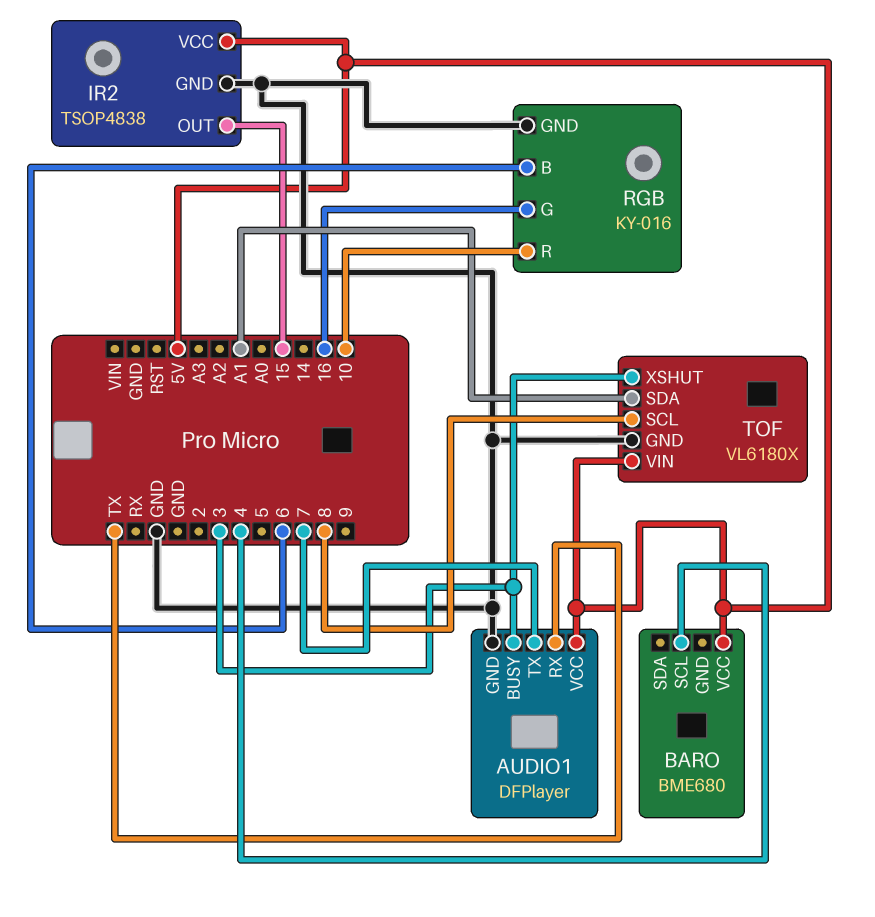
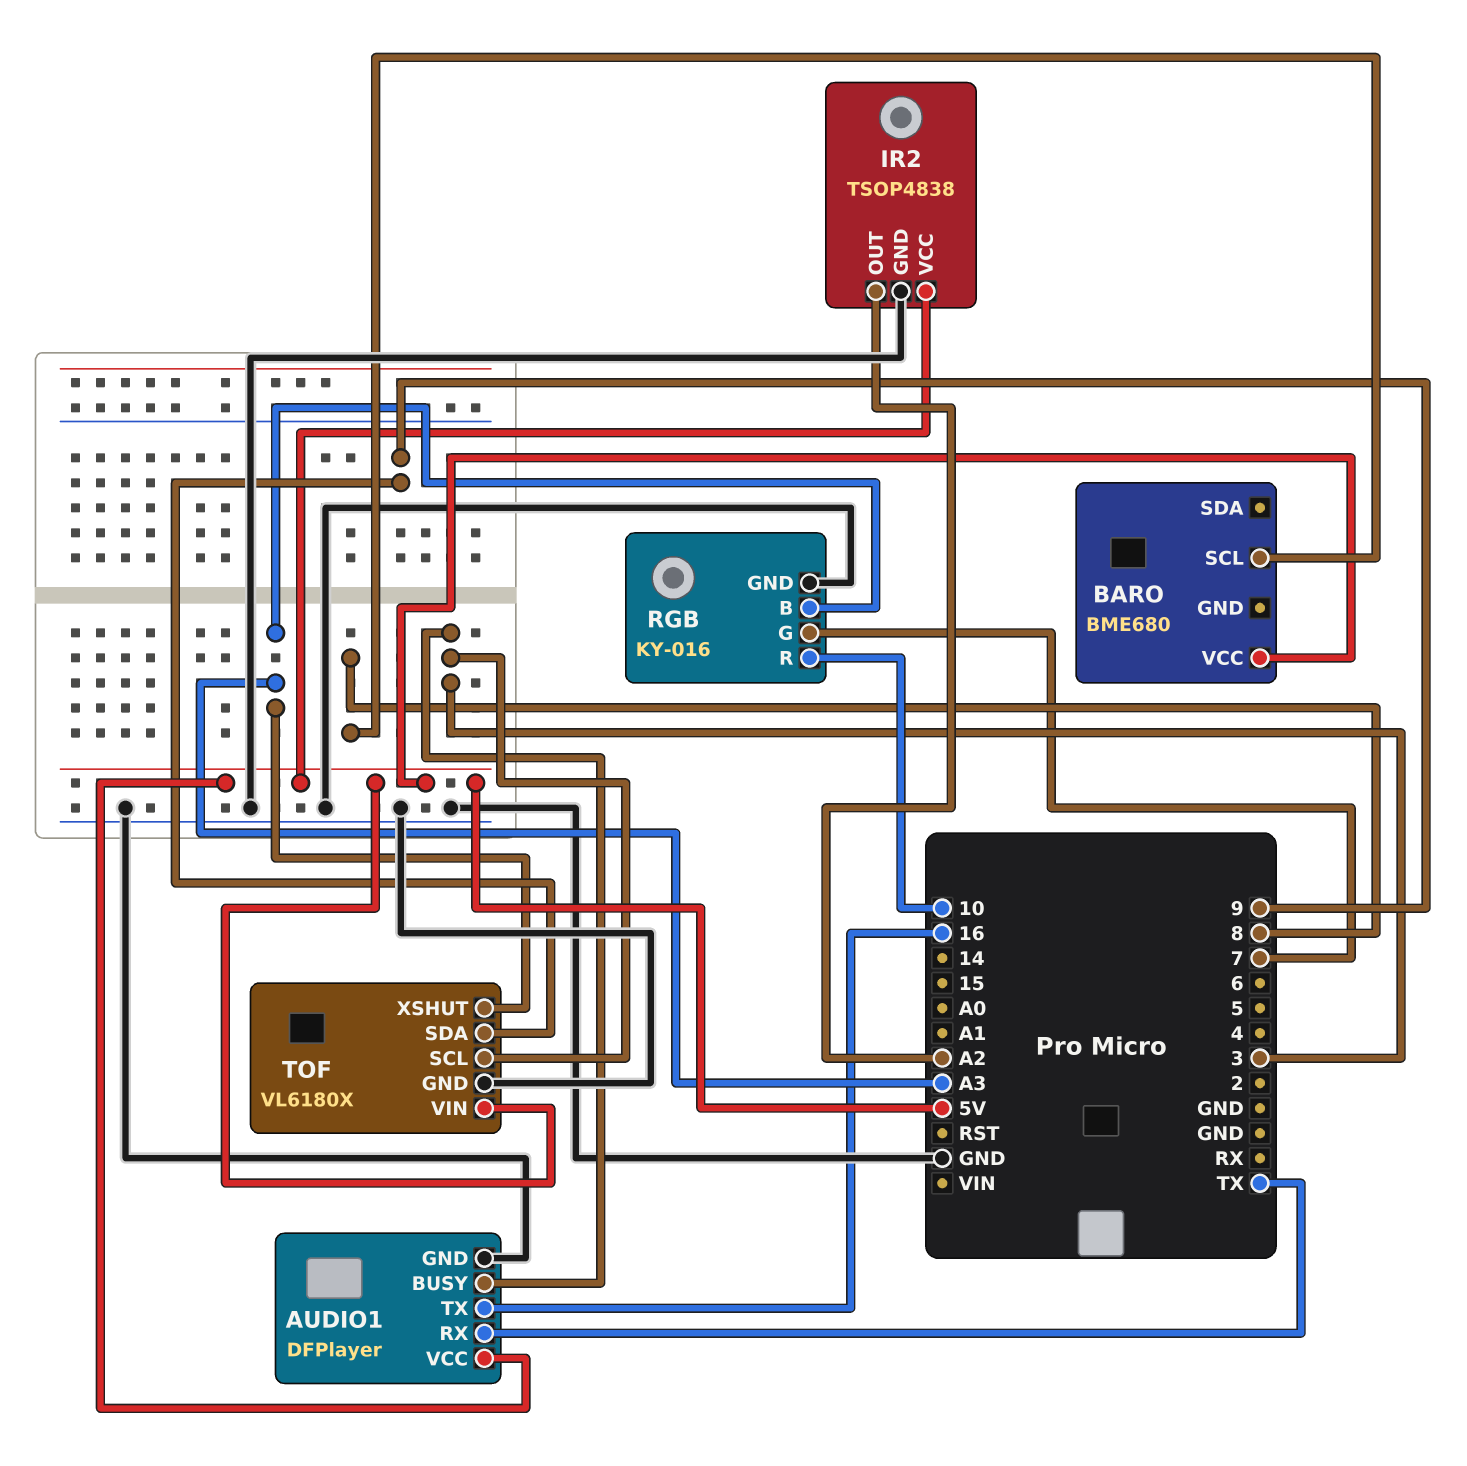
AUDIO1 pin TX: 7 -> 16
BARO pin SCL: 4 -> 8
IR2 pin OUT: 15 -> A2
RGB pin B: 6 -> A3
RGB pin G: 16 -> 7
TOF pin SCL: 8 -> 3
TOF pin SDA: A1 -> 9
TOF pin XSHUT: 3 -> A3

